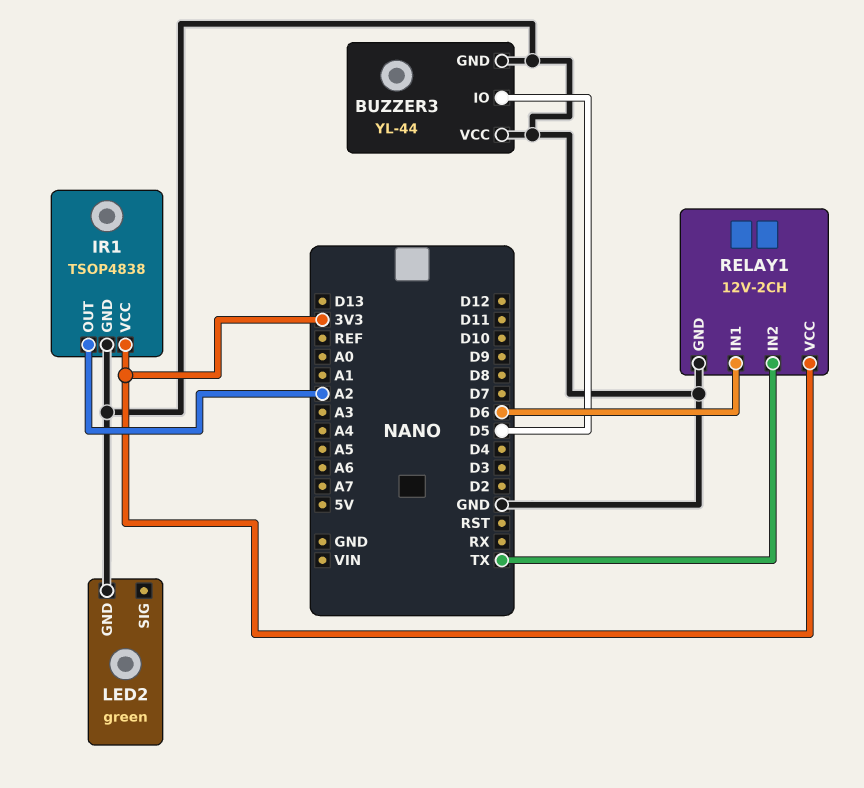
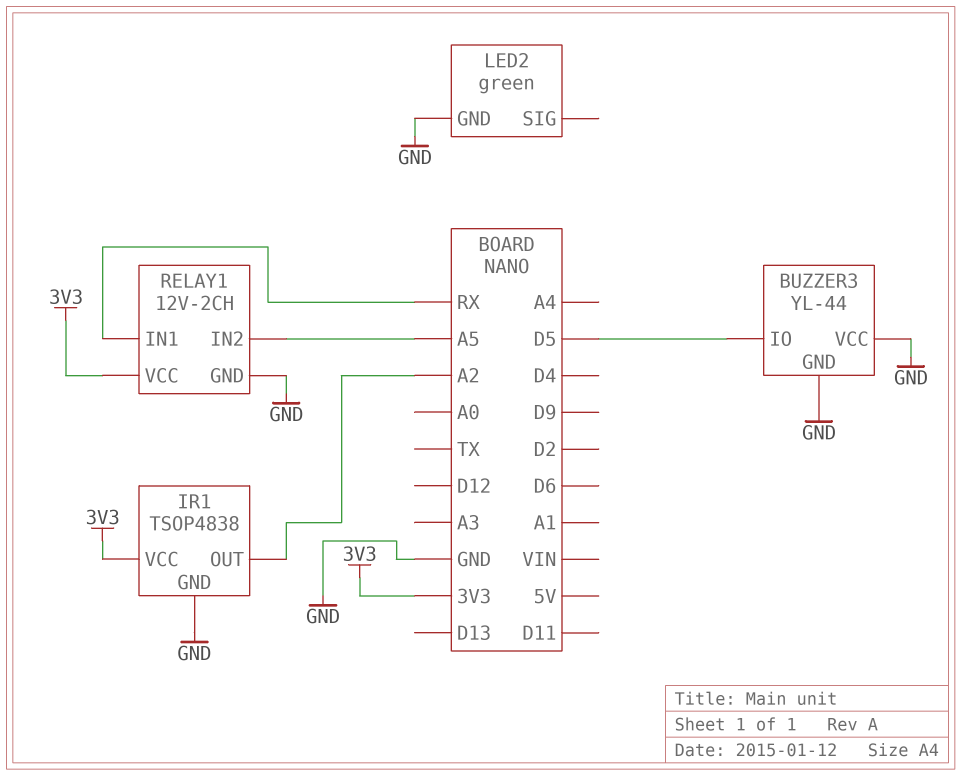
RELAY1 pin IN1: D6 -> RX
RELAY1 pin IN2: TX -> A5

